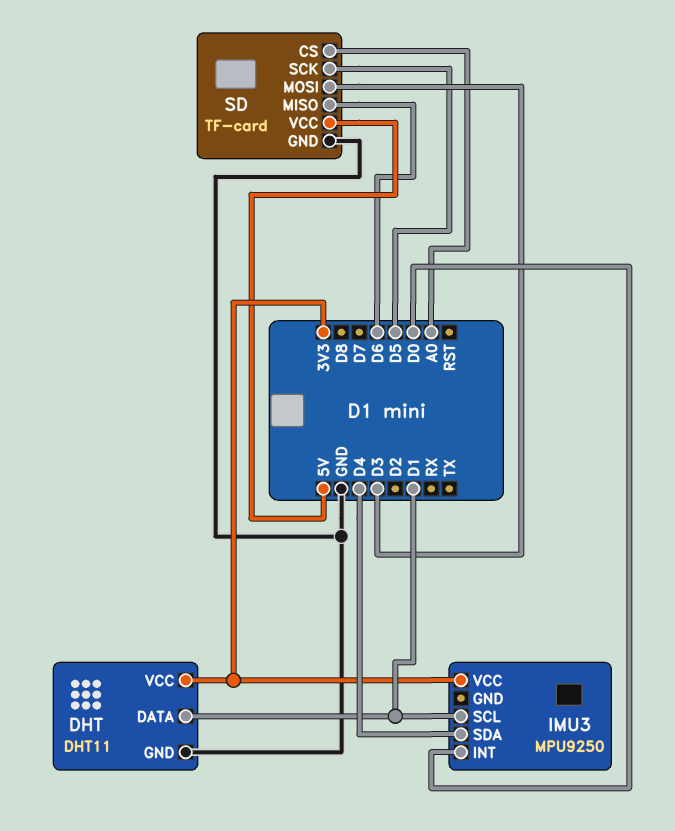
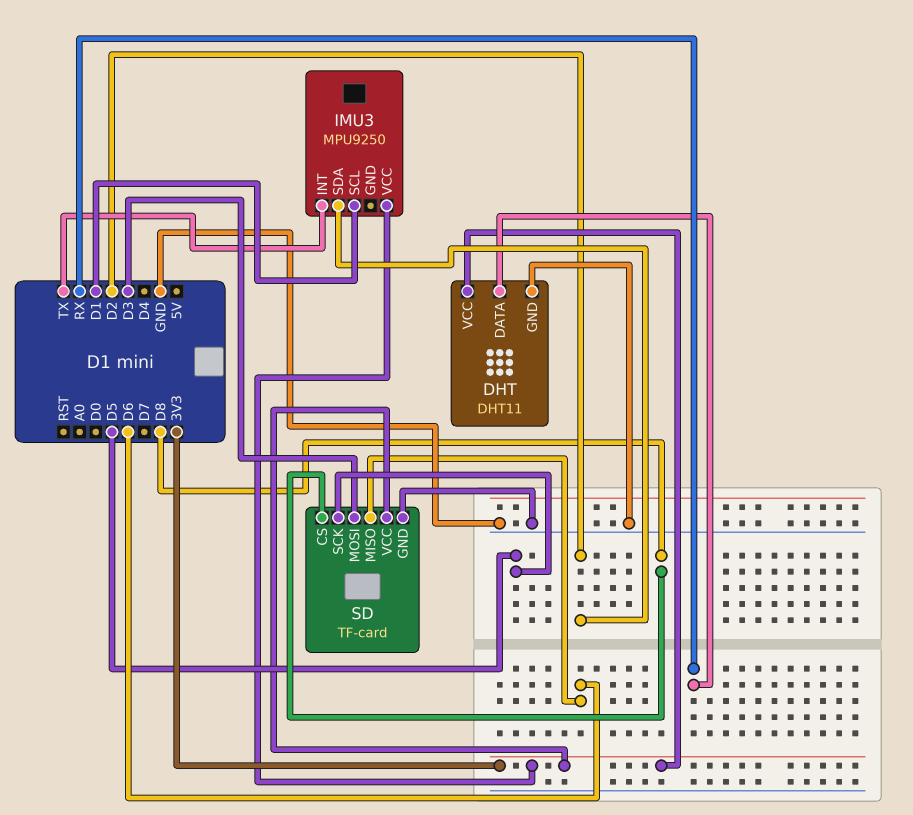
DHT pin DATA: D1 -> RX
IMU3 pin INT: D0 -> TX
IMU3 pin SDA: D4 -> D2
SD pin CS: A0 -> D8
SD pin VCC: 5V -> 3V3

